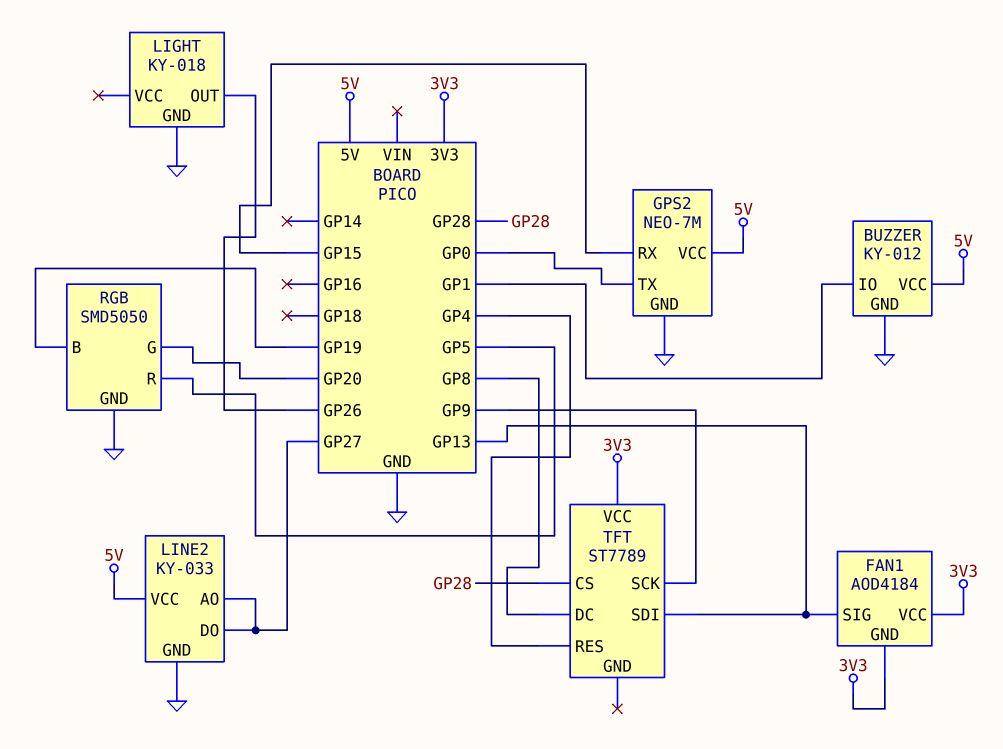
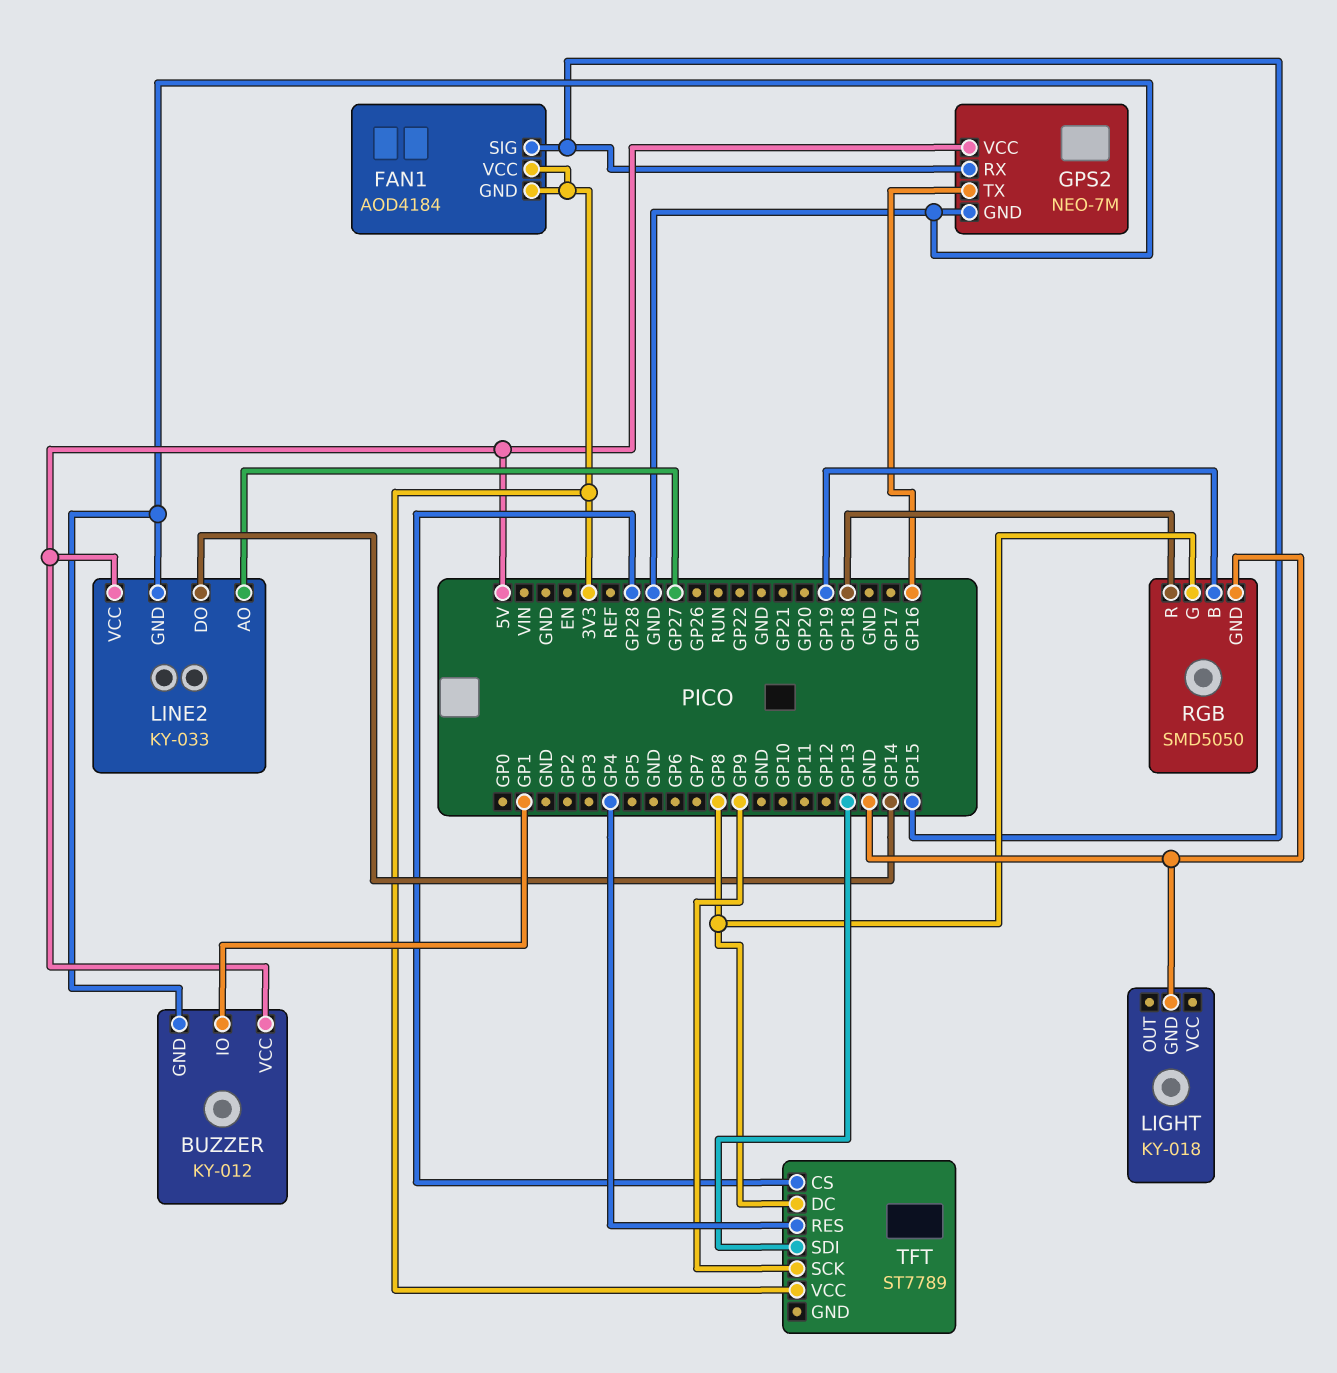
FAN1 pin SIG: GP13 -> GP15
GPS2 pin TX: GP0 -> GP16
LIGHT pin OUT: GP26 -> none
LINE2 pin DO: GP27 -> GP14
RGB pin G: GP20 -> GP8
RGB pin R: GP5 -> GP18

